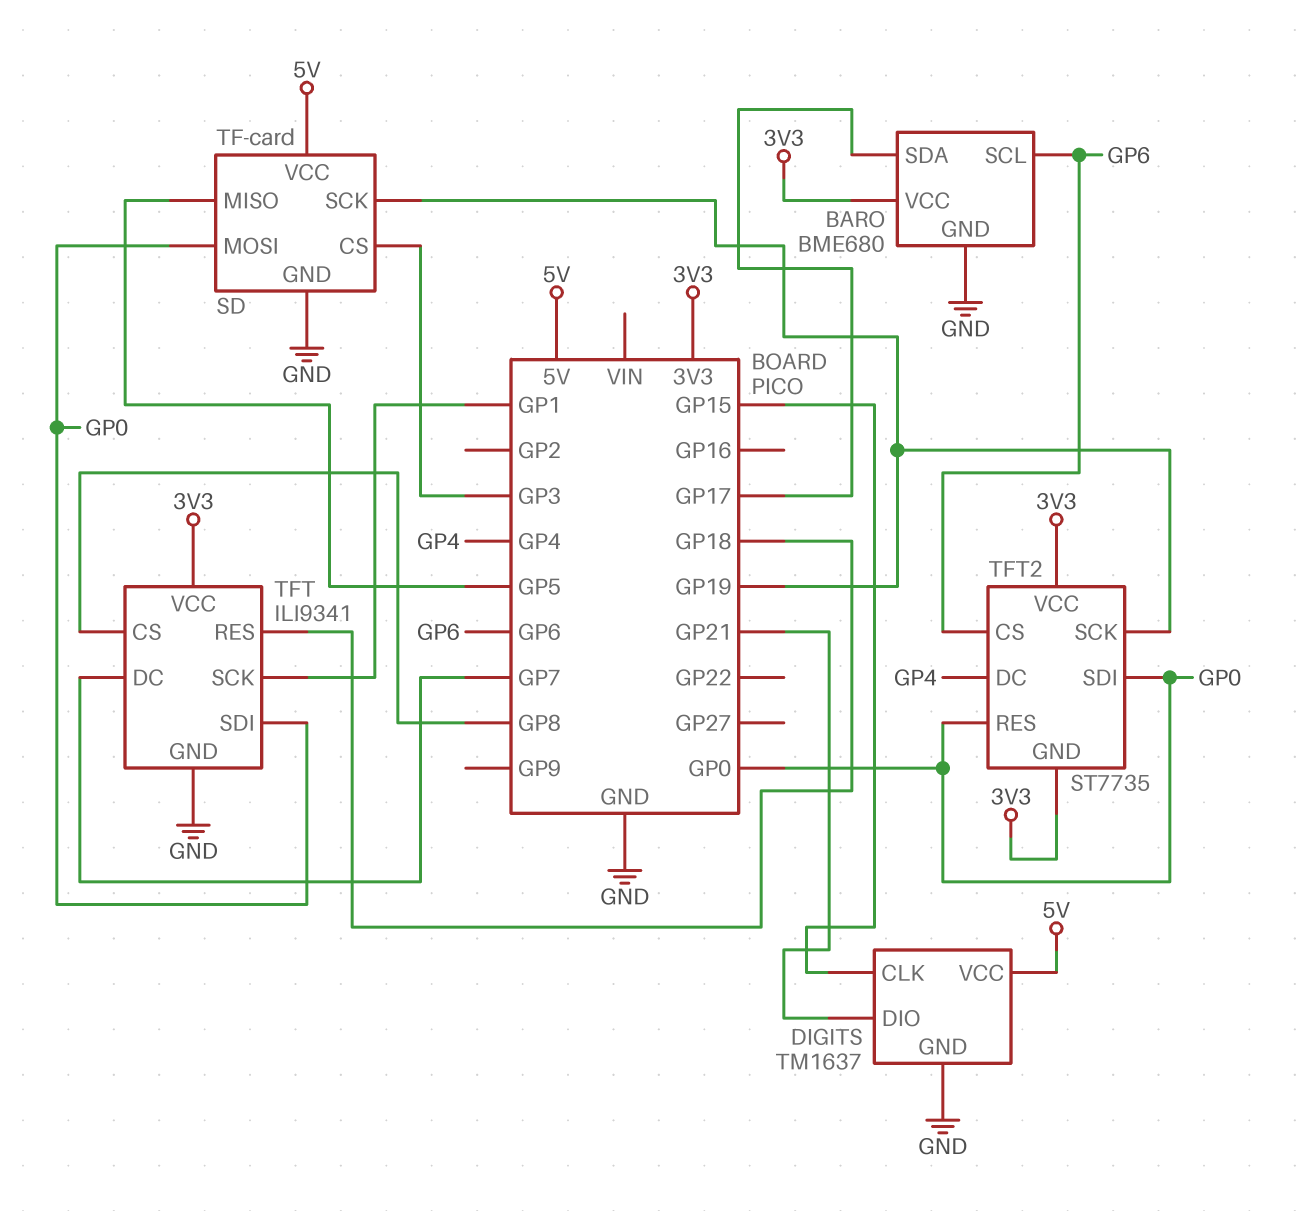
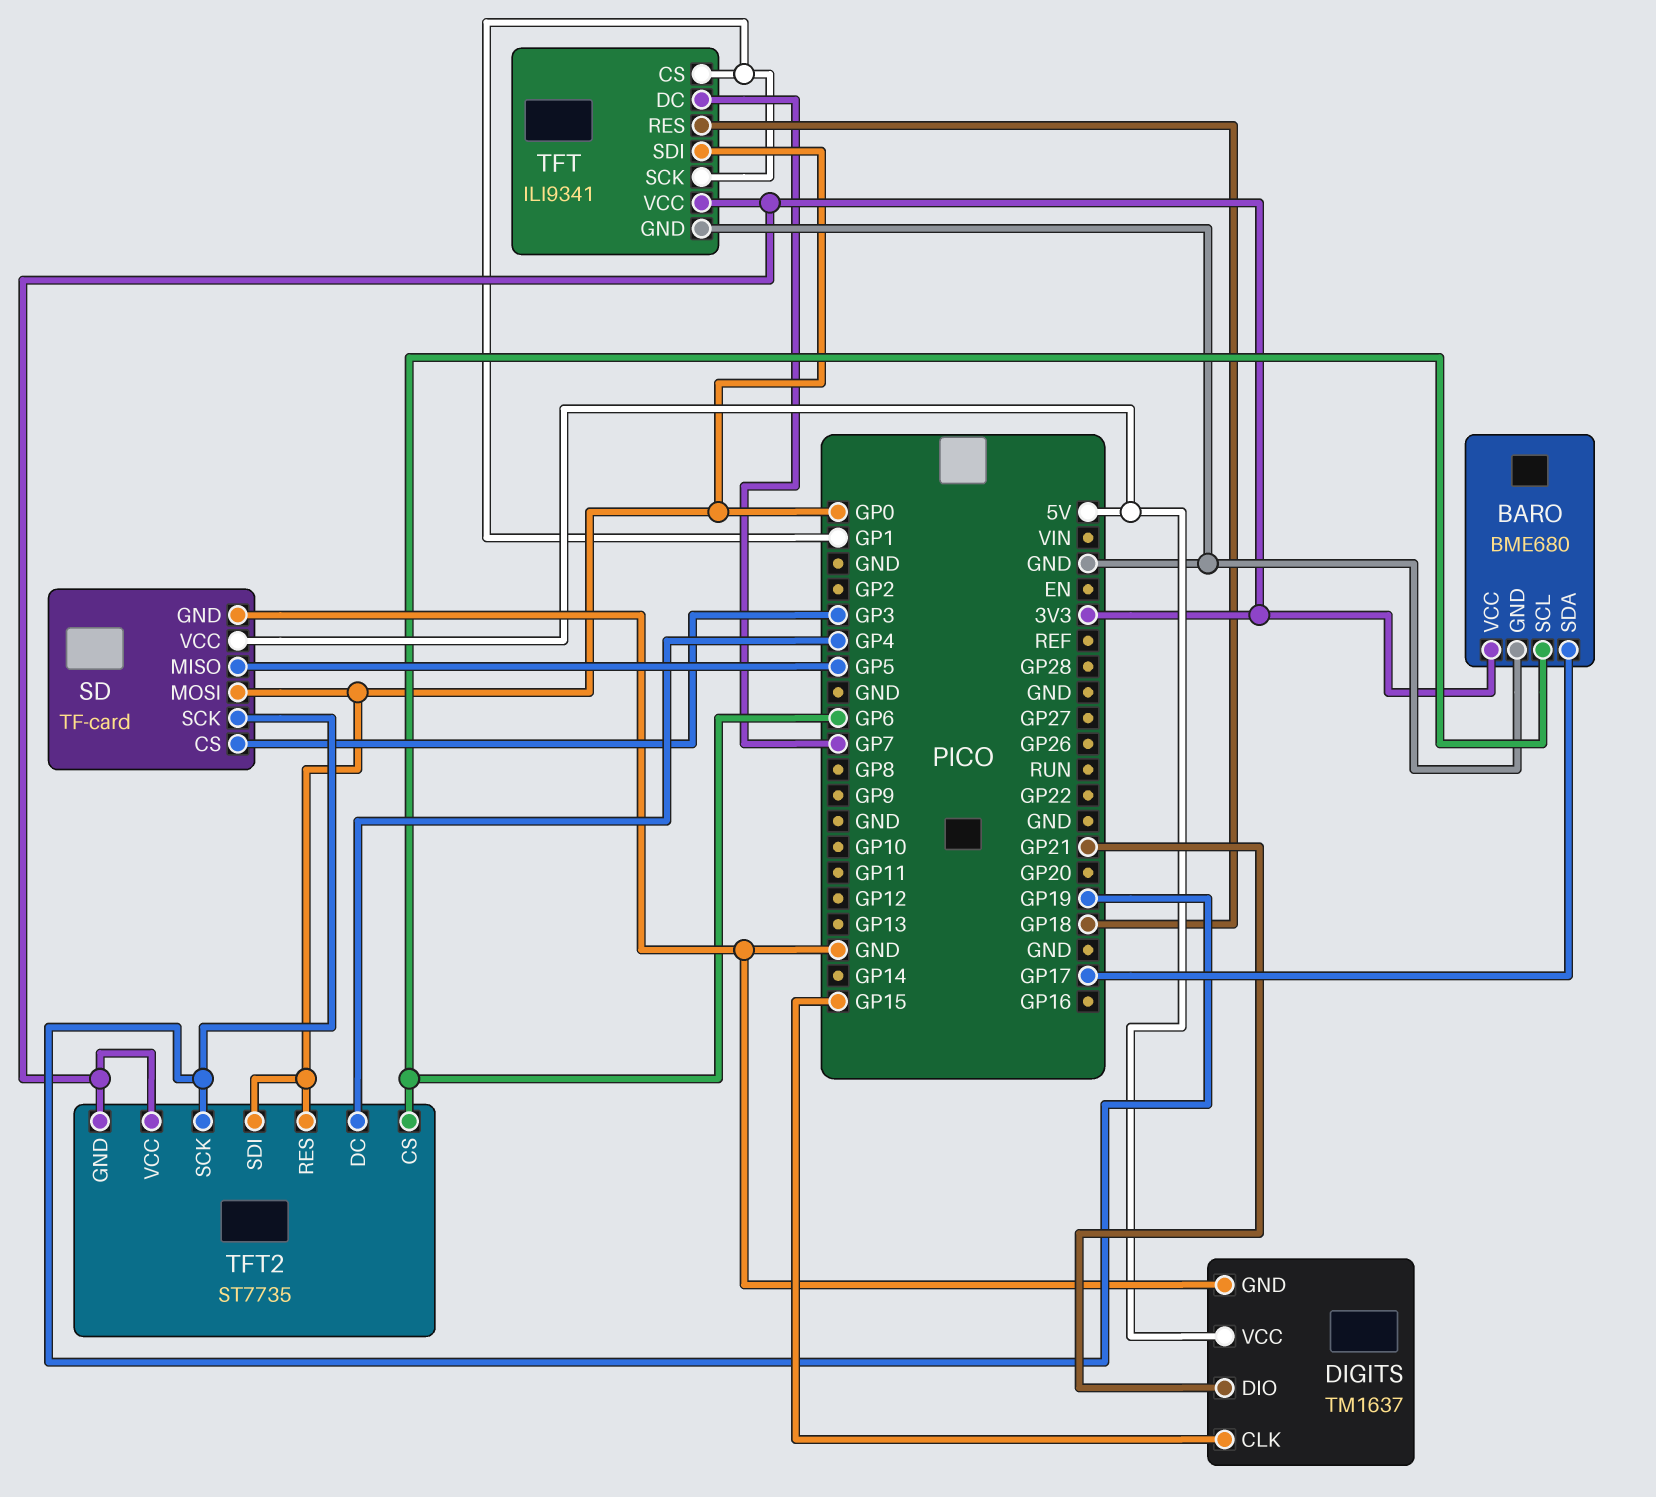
TFT pin CS: GP8 -> GP1

